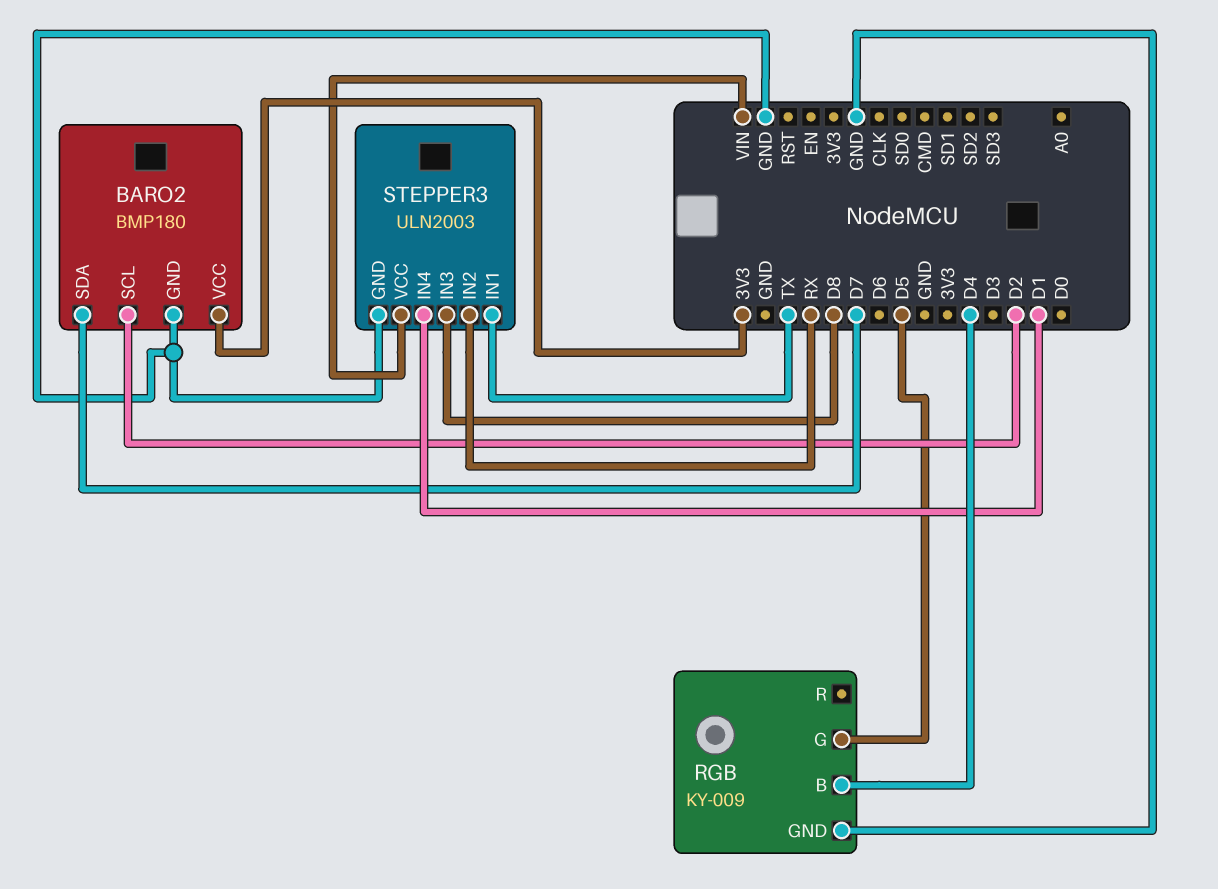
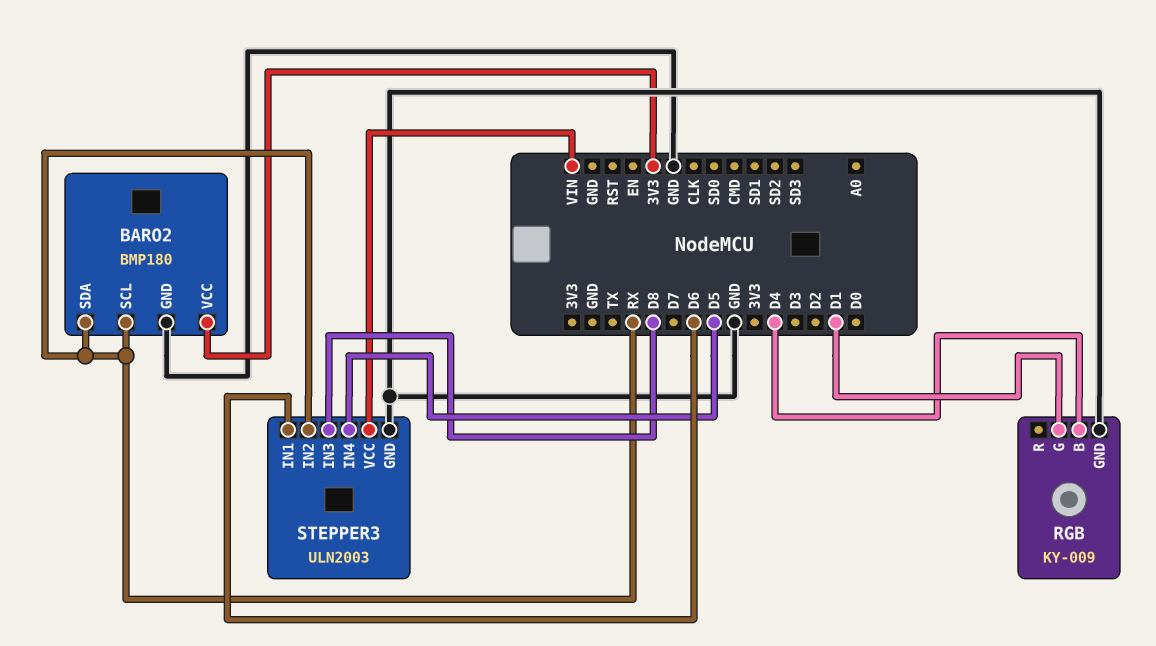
BARO2 pin SCL: D2 -> RX
BARO2 pin SDA: D7 -> RX
RGB pin G: D5 -> D1
STEPPER3 pin IN1: TX -> D6
STEPPER3 pin IN4: D1 -> D5

